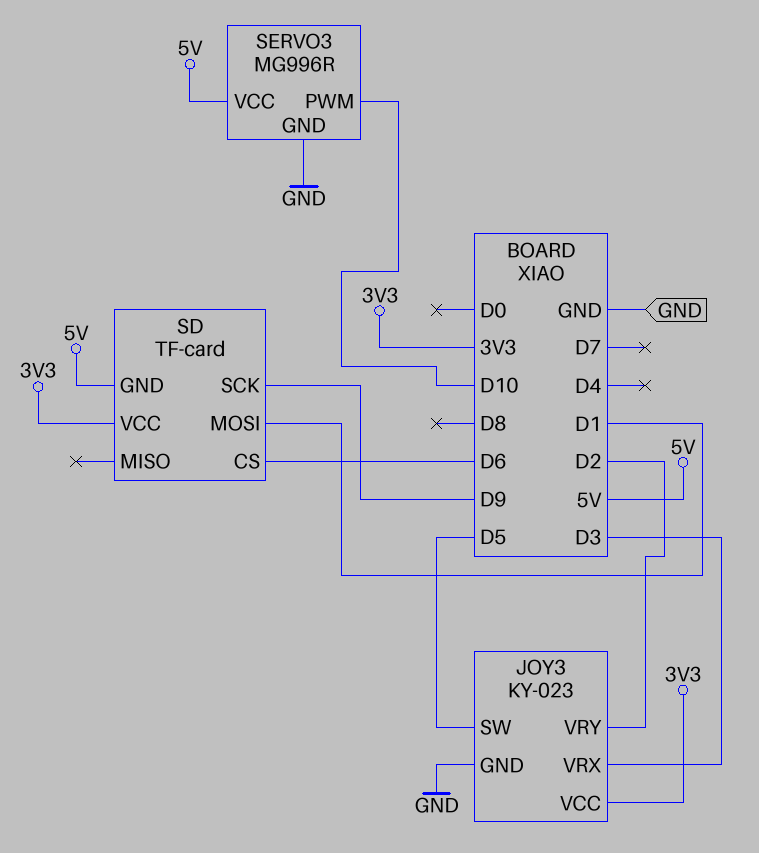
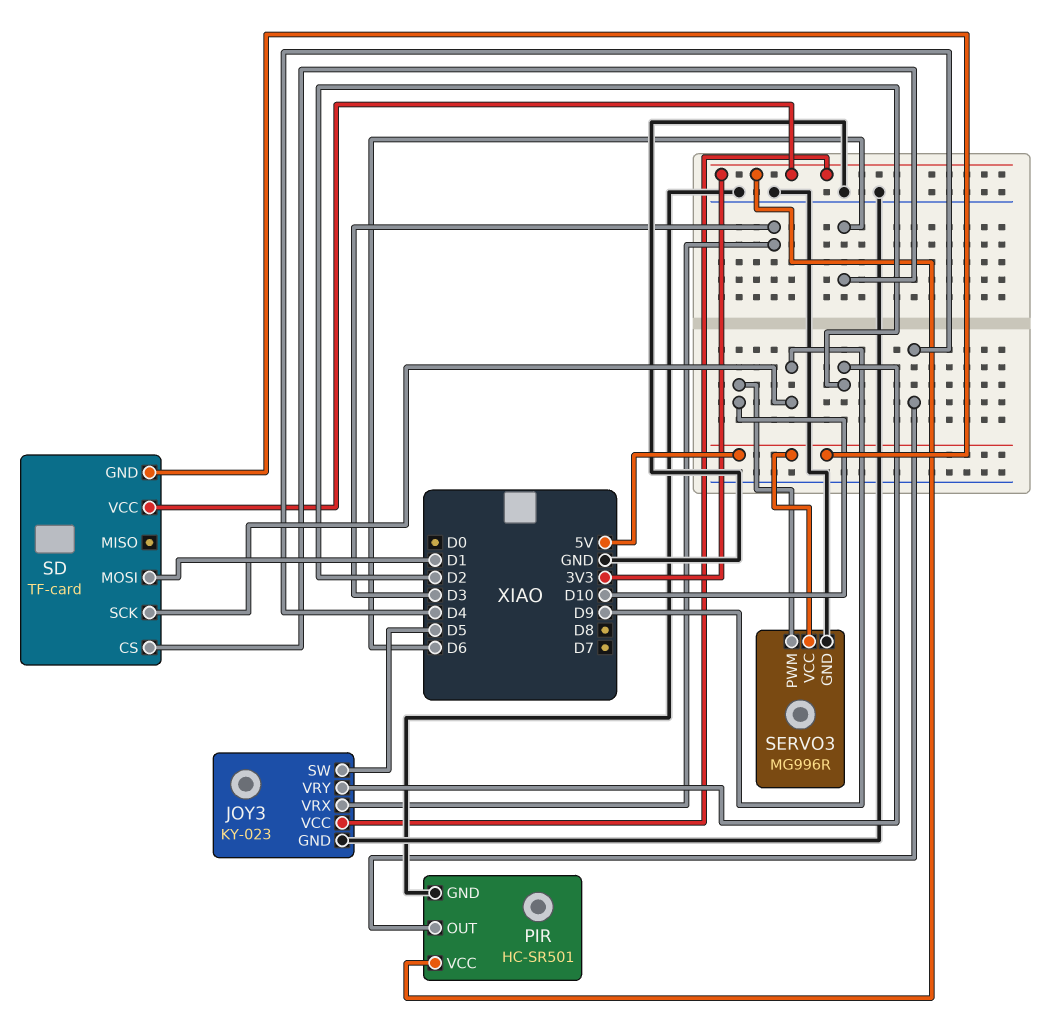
PIR: none -> HC-SR501
PIR pin GND: none -> GND
PIR pin OUT: none -> D4
PIR pin VCC: none -> 3V3

